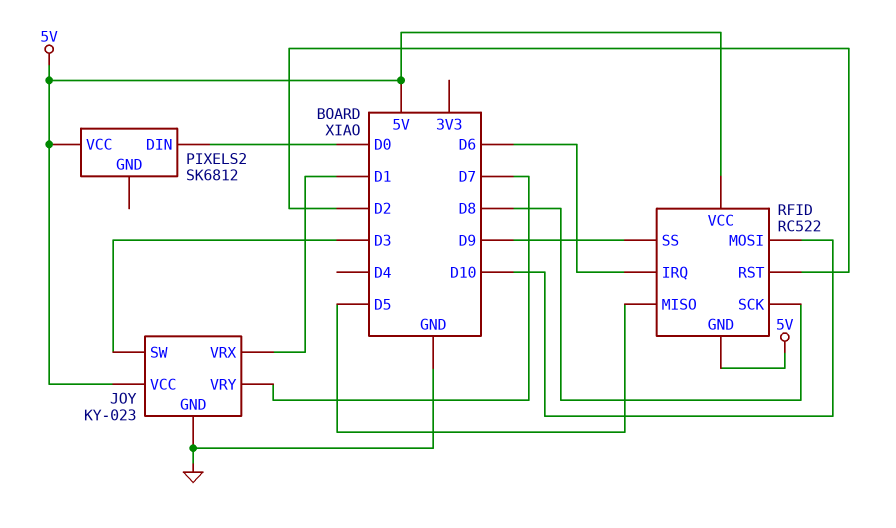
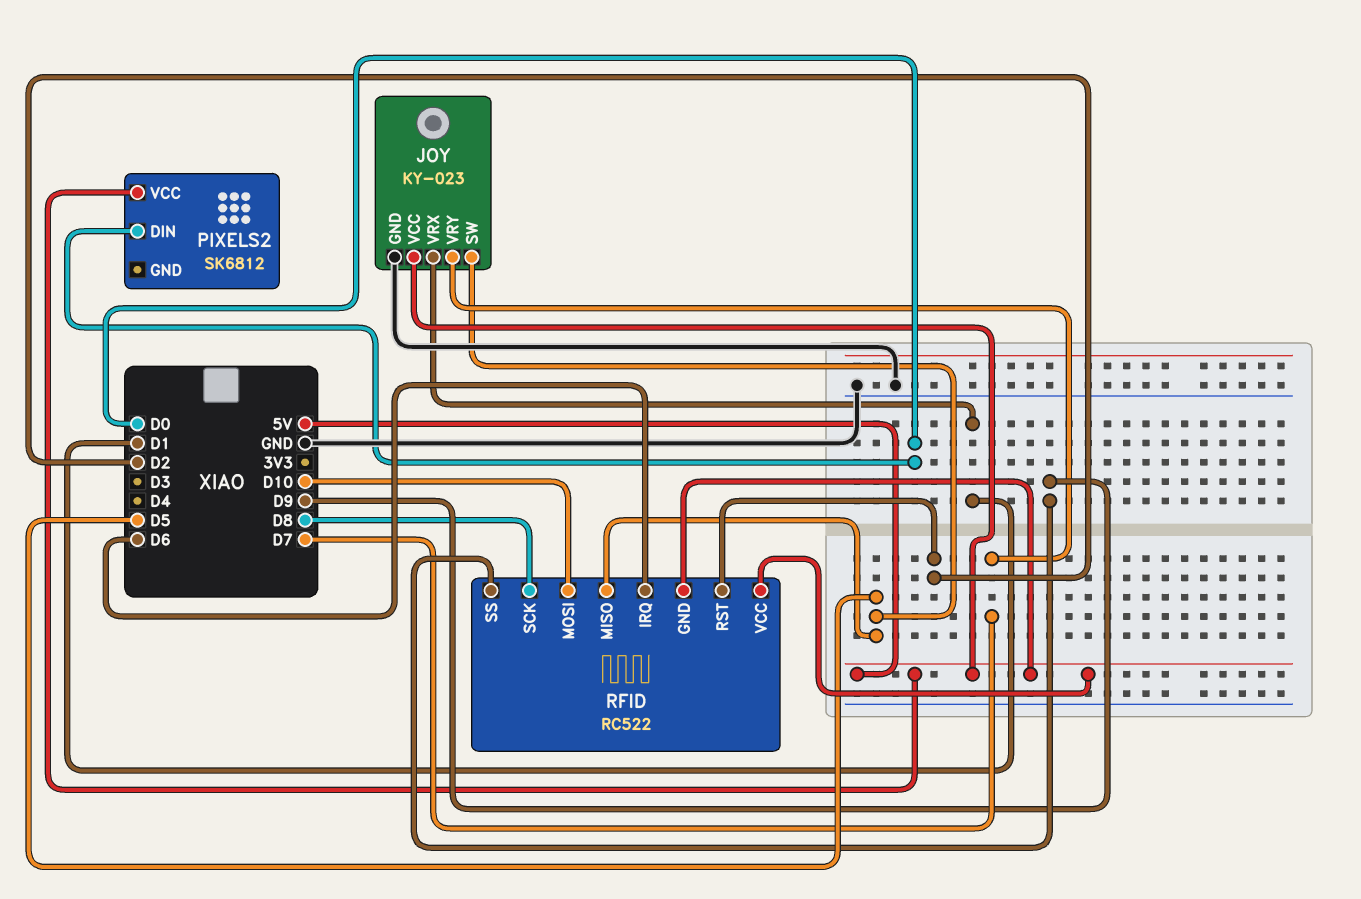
JOY pin SW: D3 -> D5

